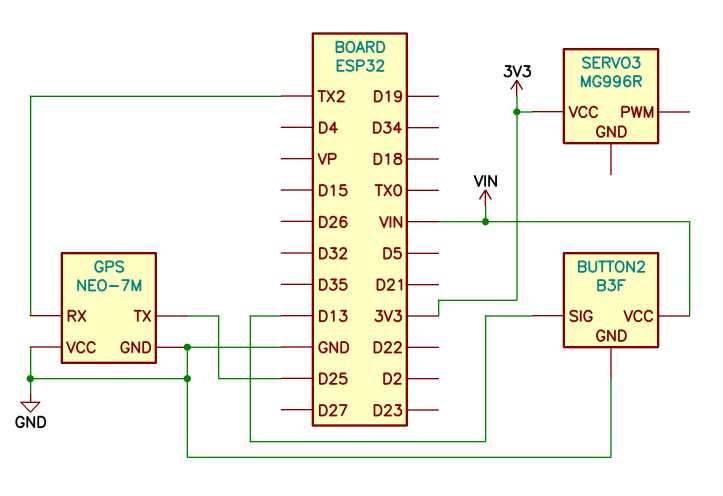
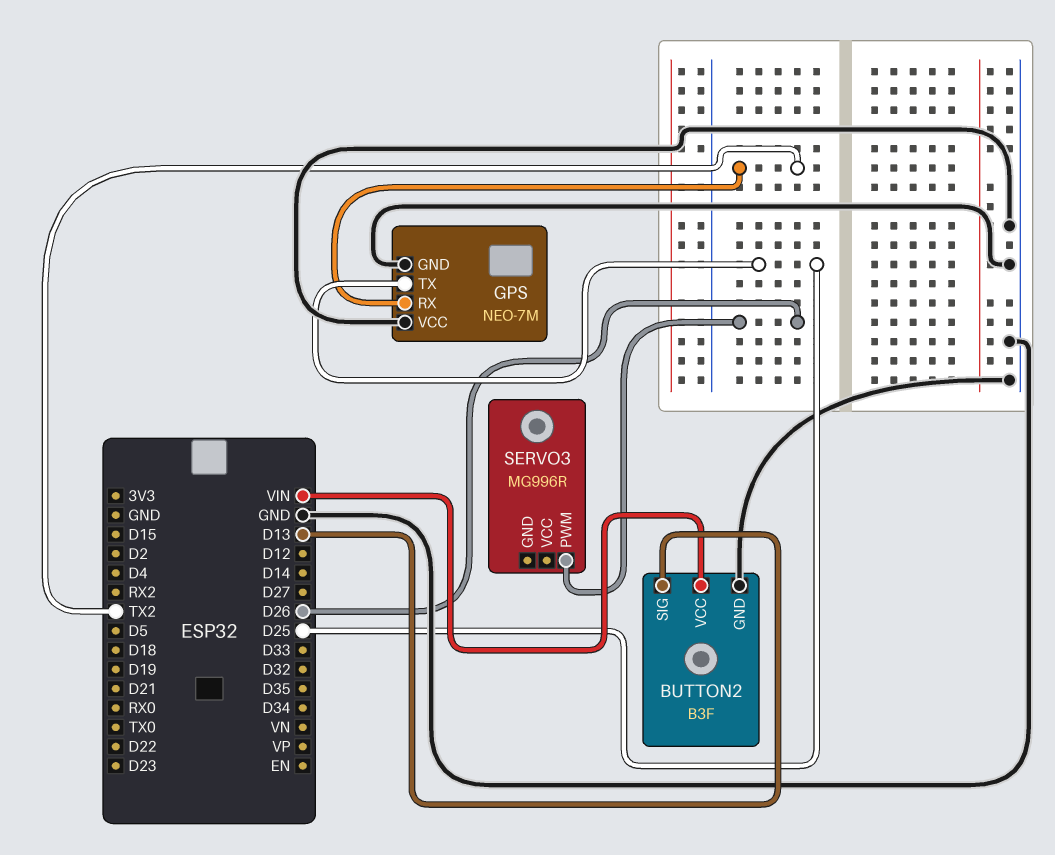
SERVO3 pin PWM: none -> D26
SERVO3 pin VCC: 3V3 -> none

